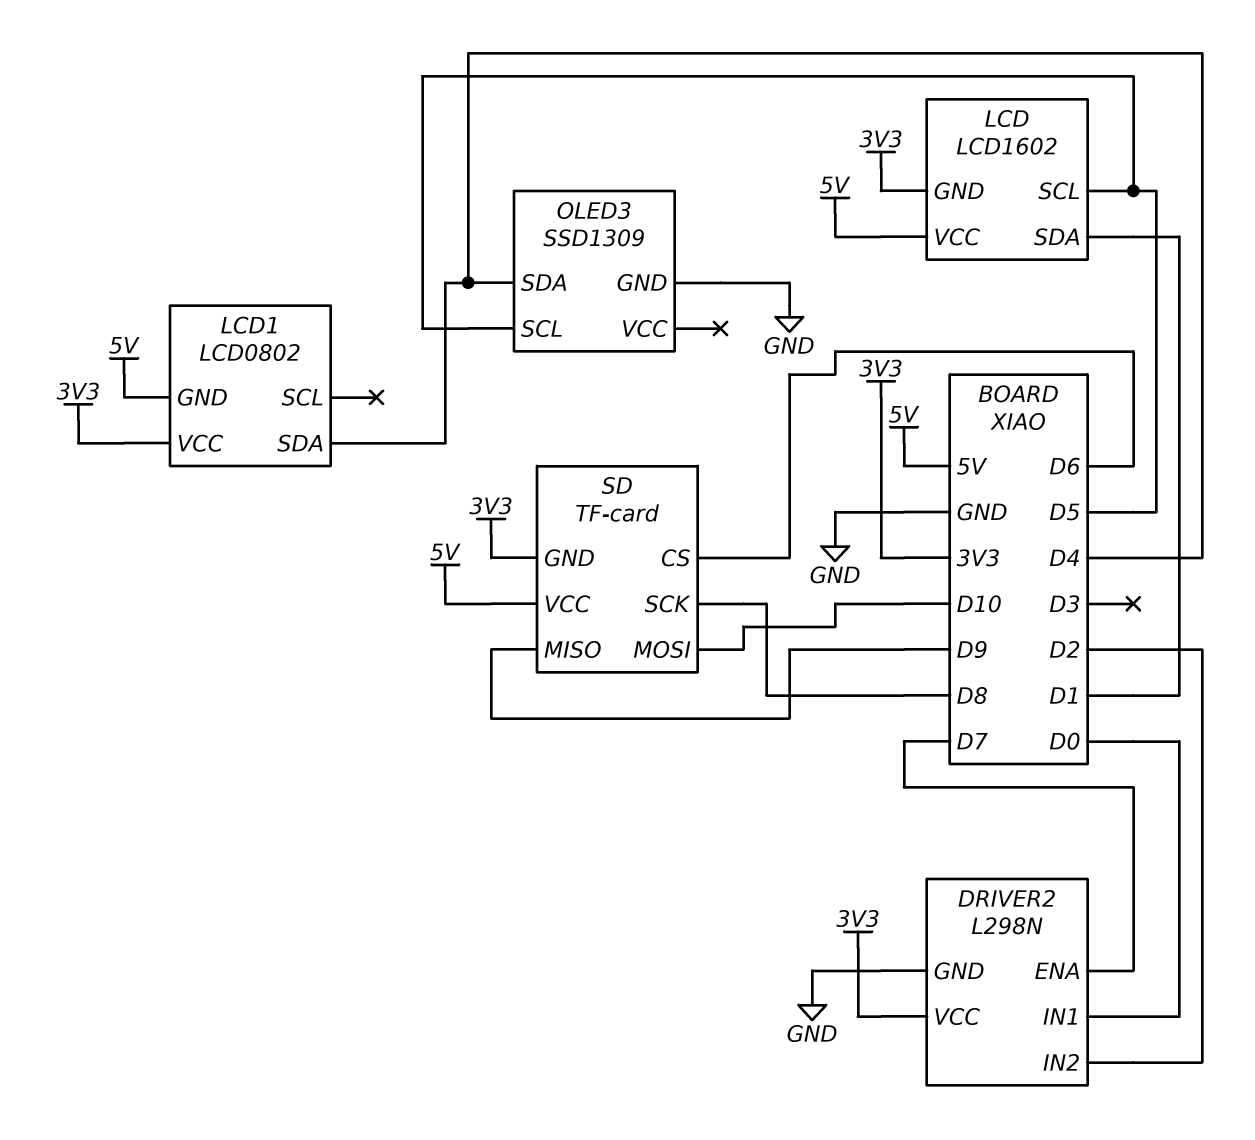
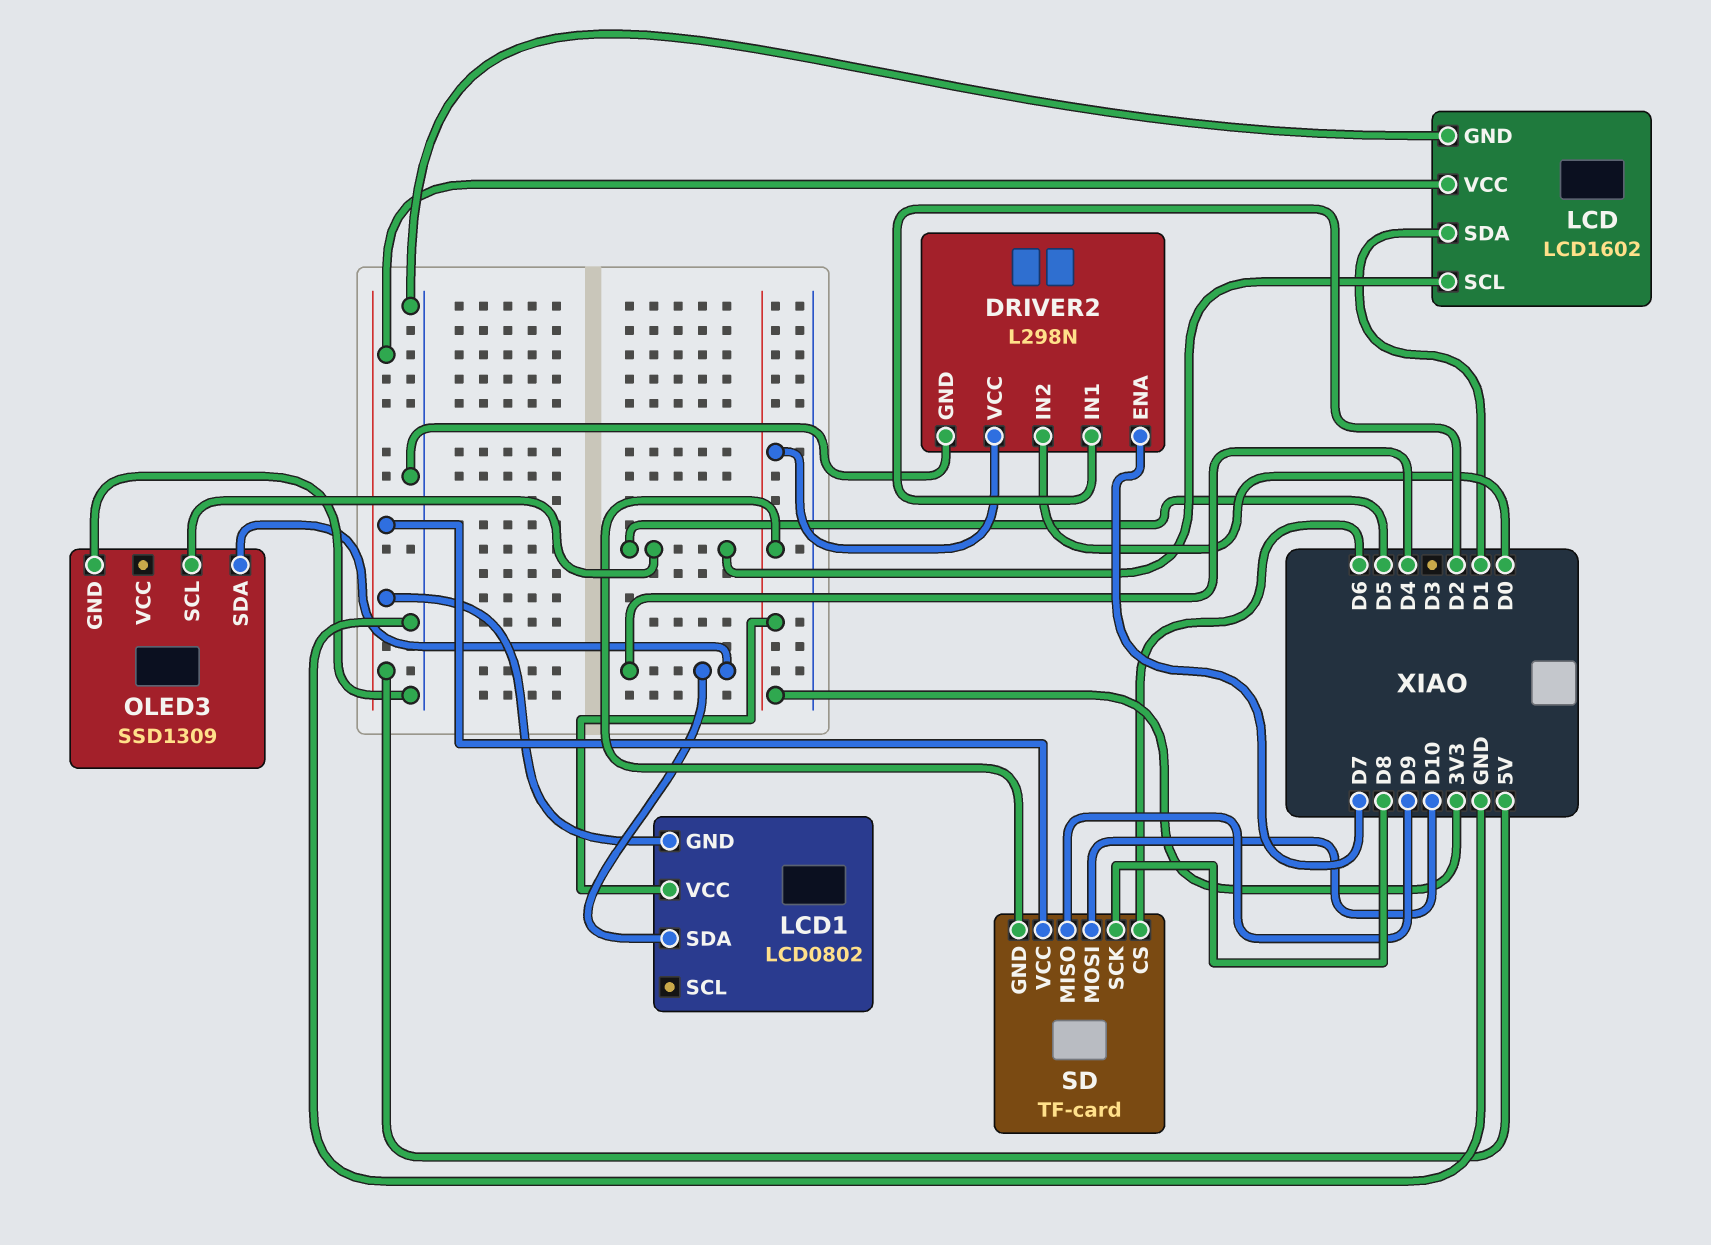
DRIVER2 pin IN1: D0 -> D2
DRIVER2 pin IN2: D2 -> D0
LCD pin GND: 3V3 -> GND

